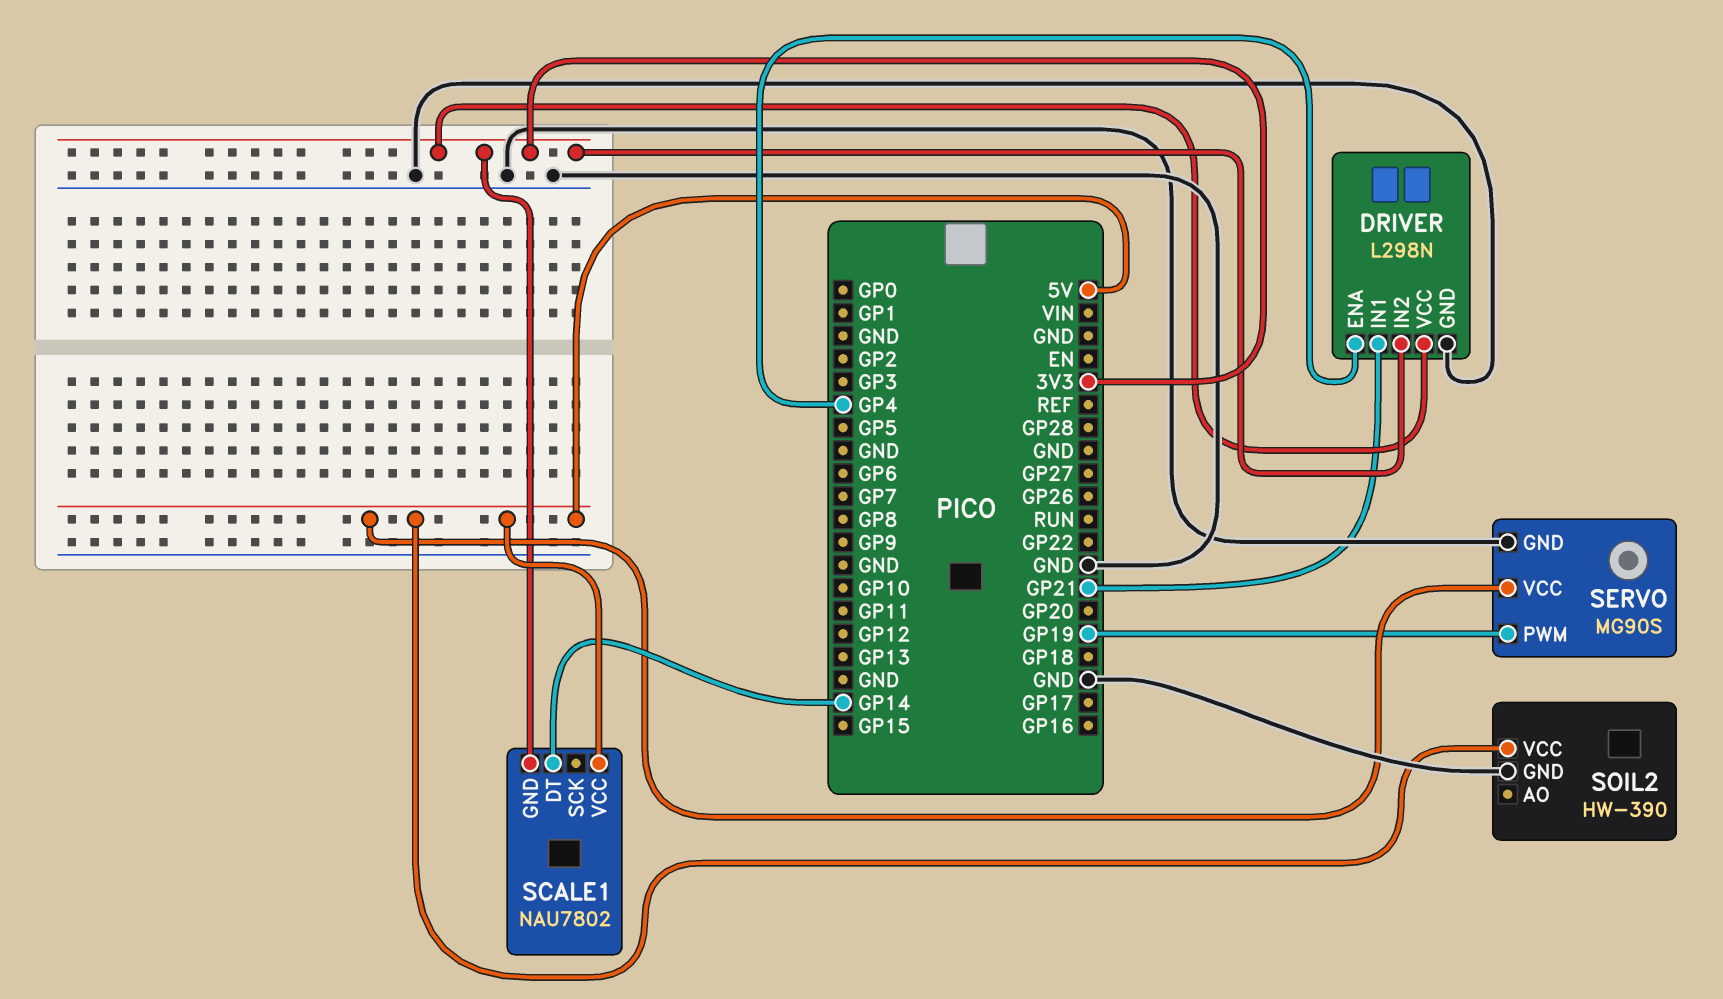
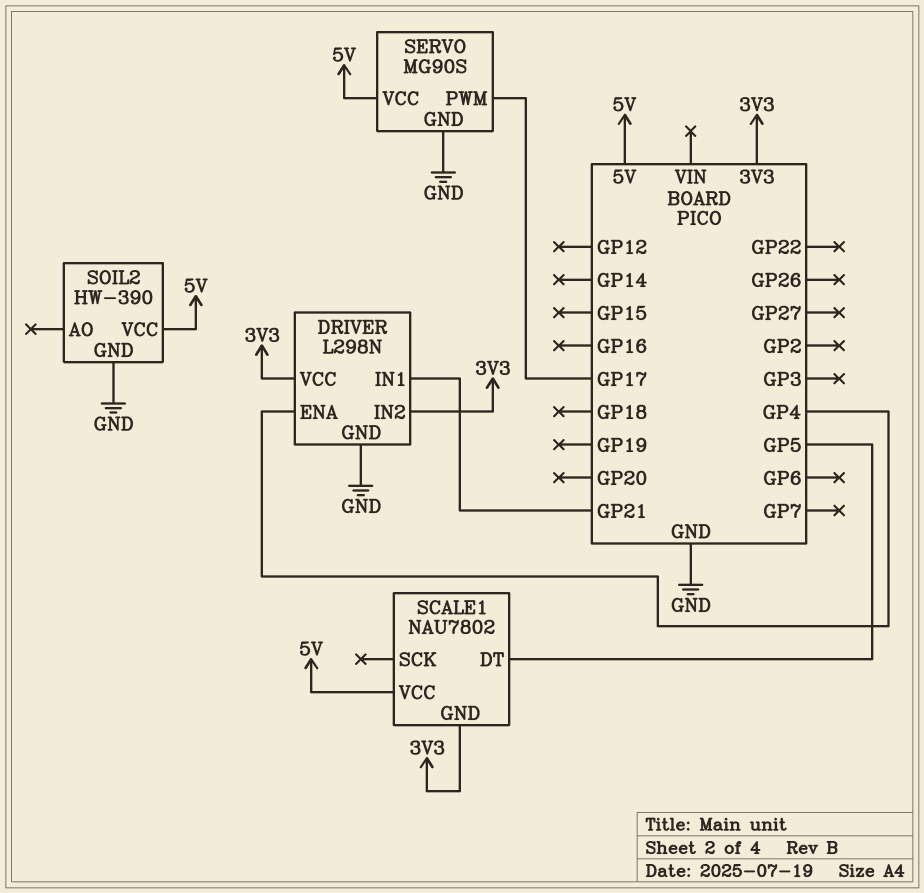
SCALE1 pin DT: GP14 -> GP5
SERVO pin PWM: GP19 -> GP17

